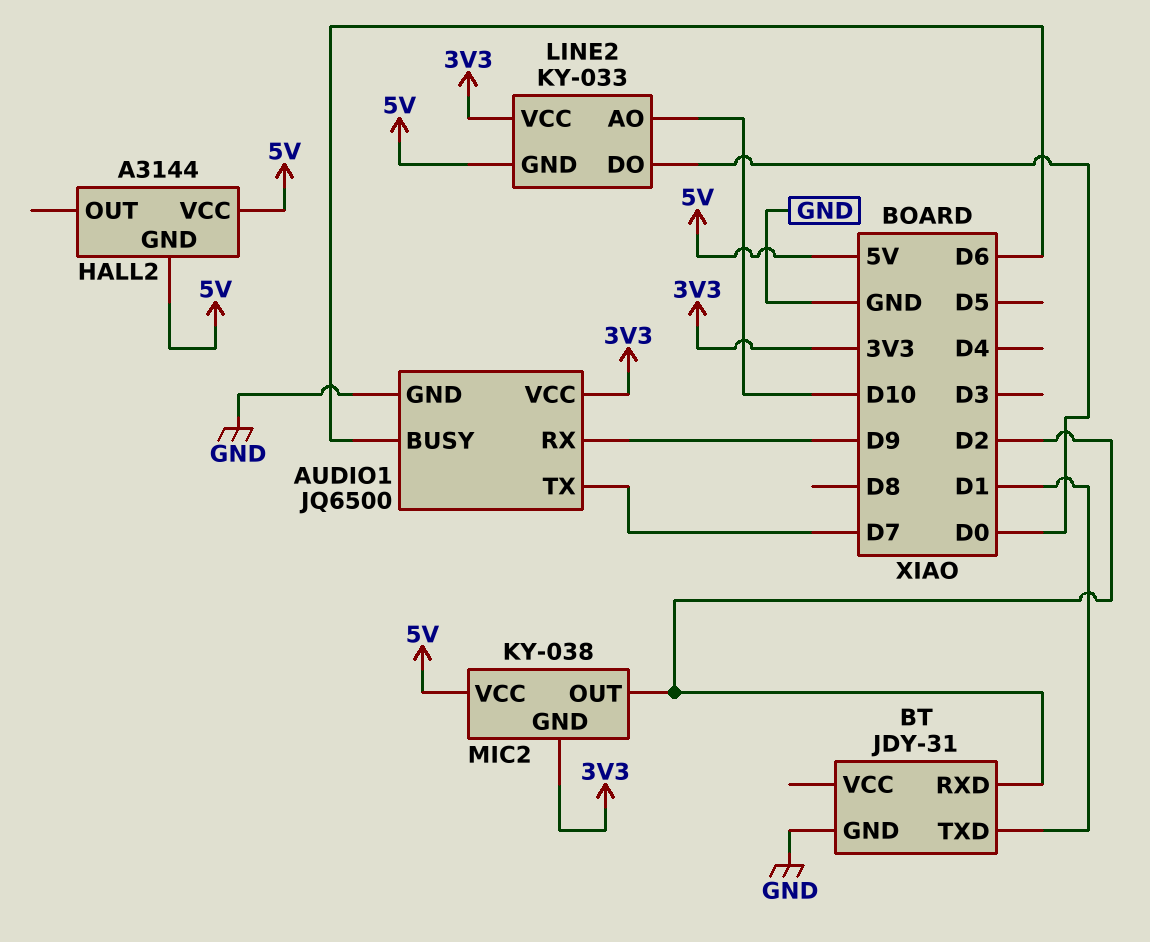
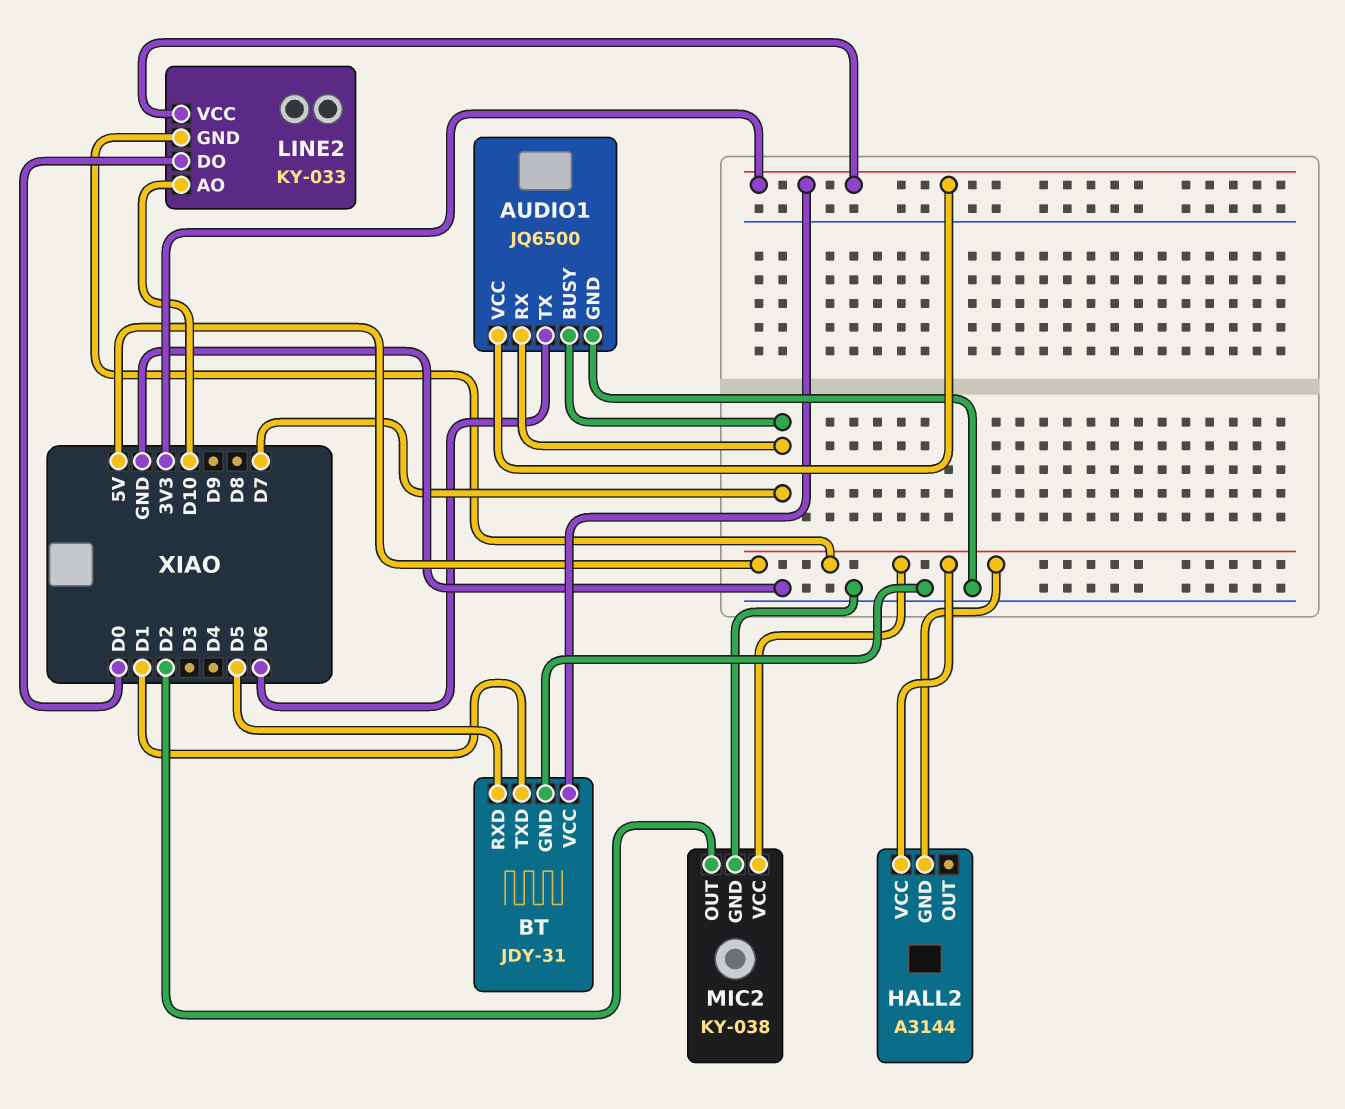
AUDIO1 pin BUSY: D6 -> D7
AUDIO1 pin RX: D9 -> D7
AUDIO1 pin TX: D7 -> D6
BT pin RXD: D2 -> D5
BT pin VCC: none -> 3V3
MIC2 pin GND: 3V3 -> GND

